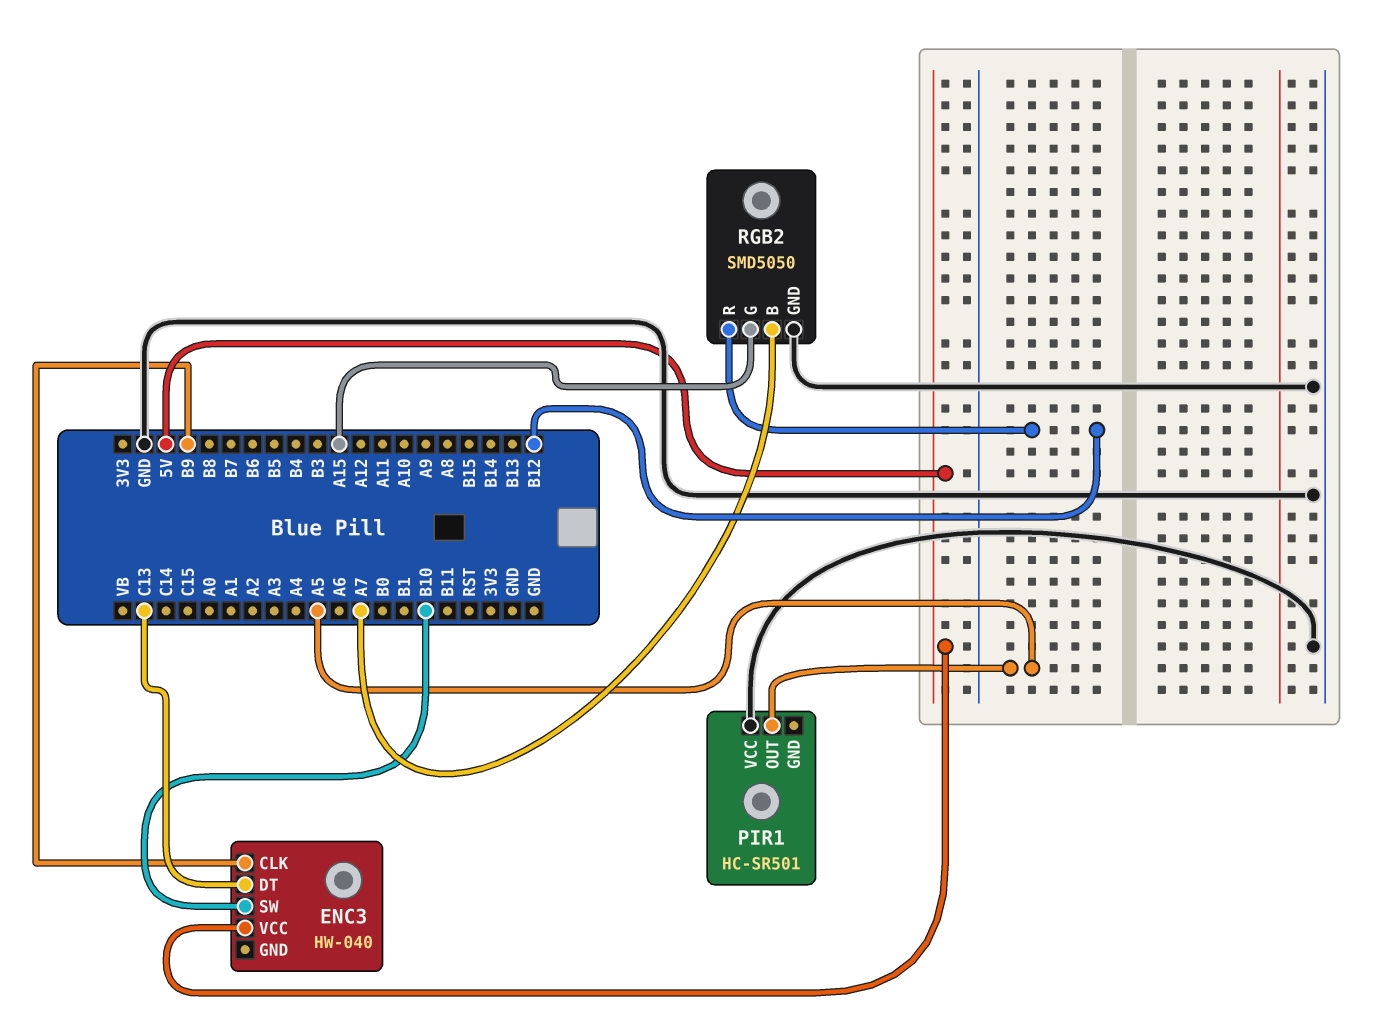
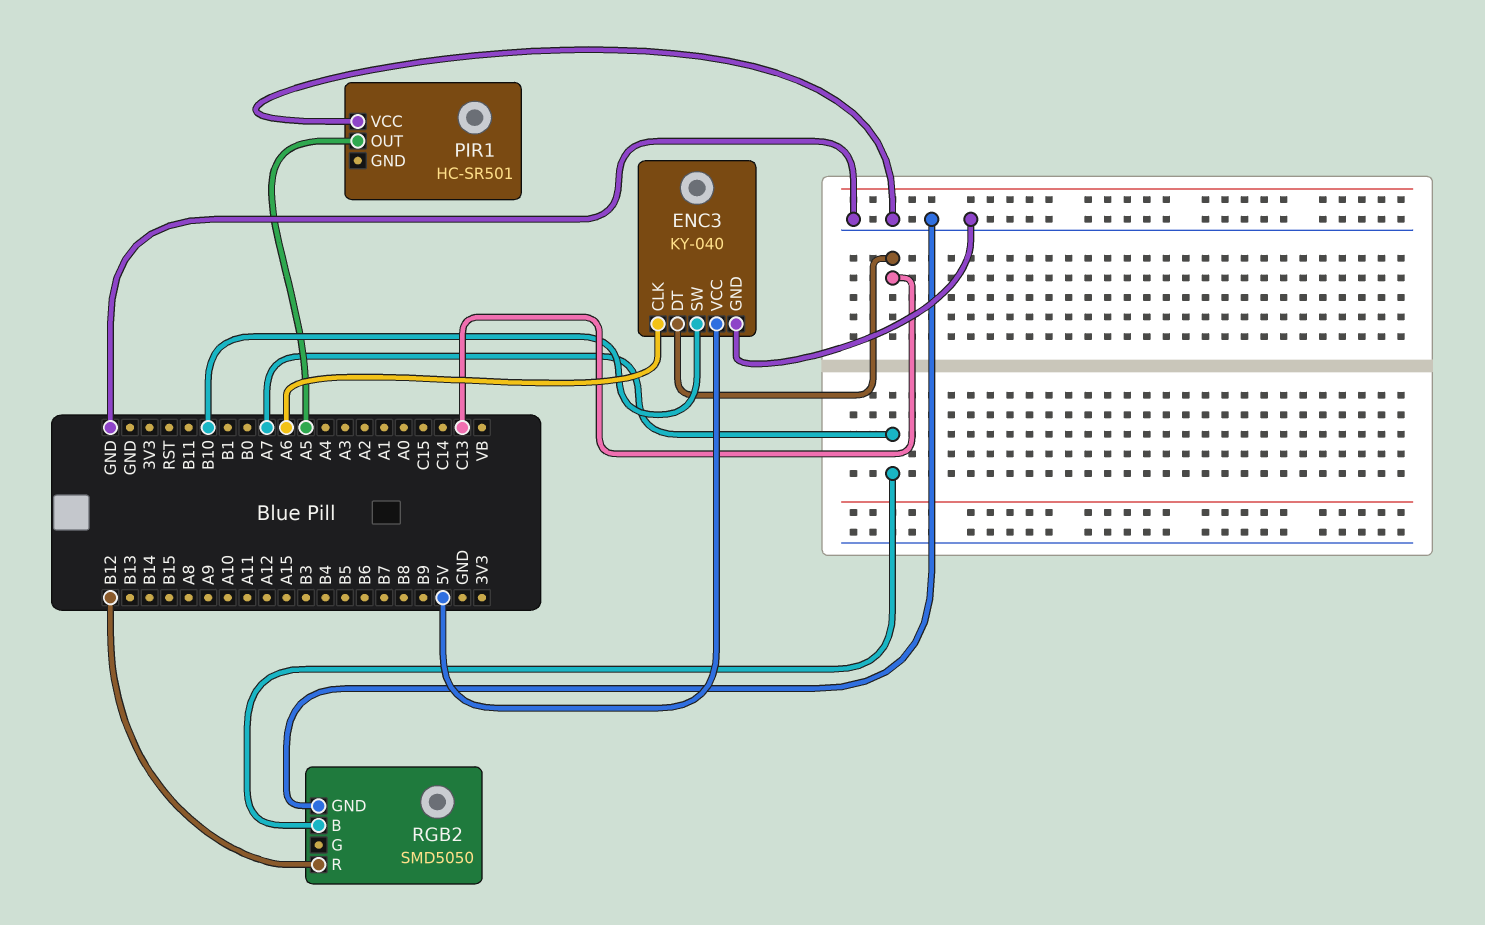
ENC3: HW-040 -> KY-040
ENC3 pin CLK: B9 -> A6
ENC3 pin GND: none -> GND
RGB2 pin G: A15 -> none

